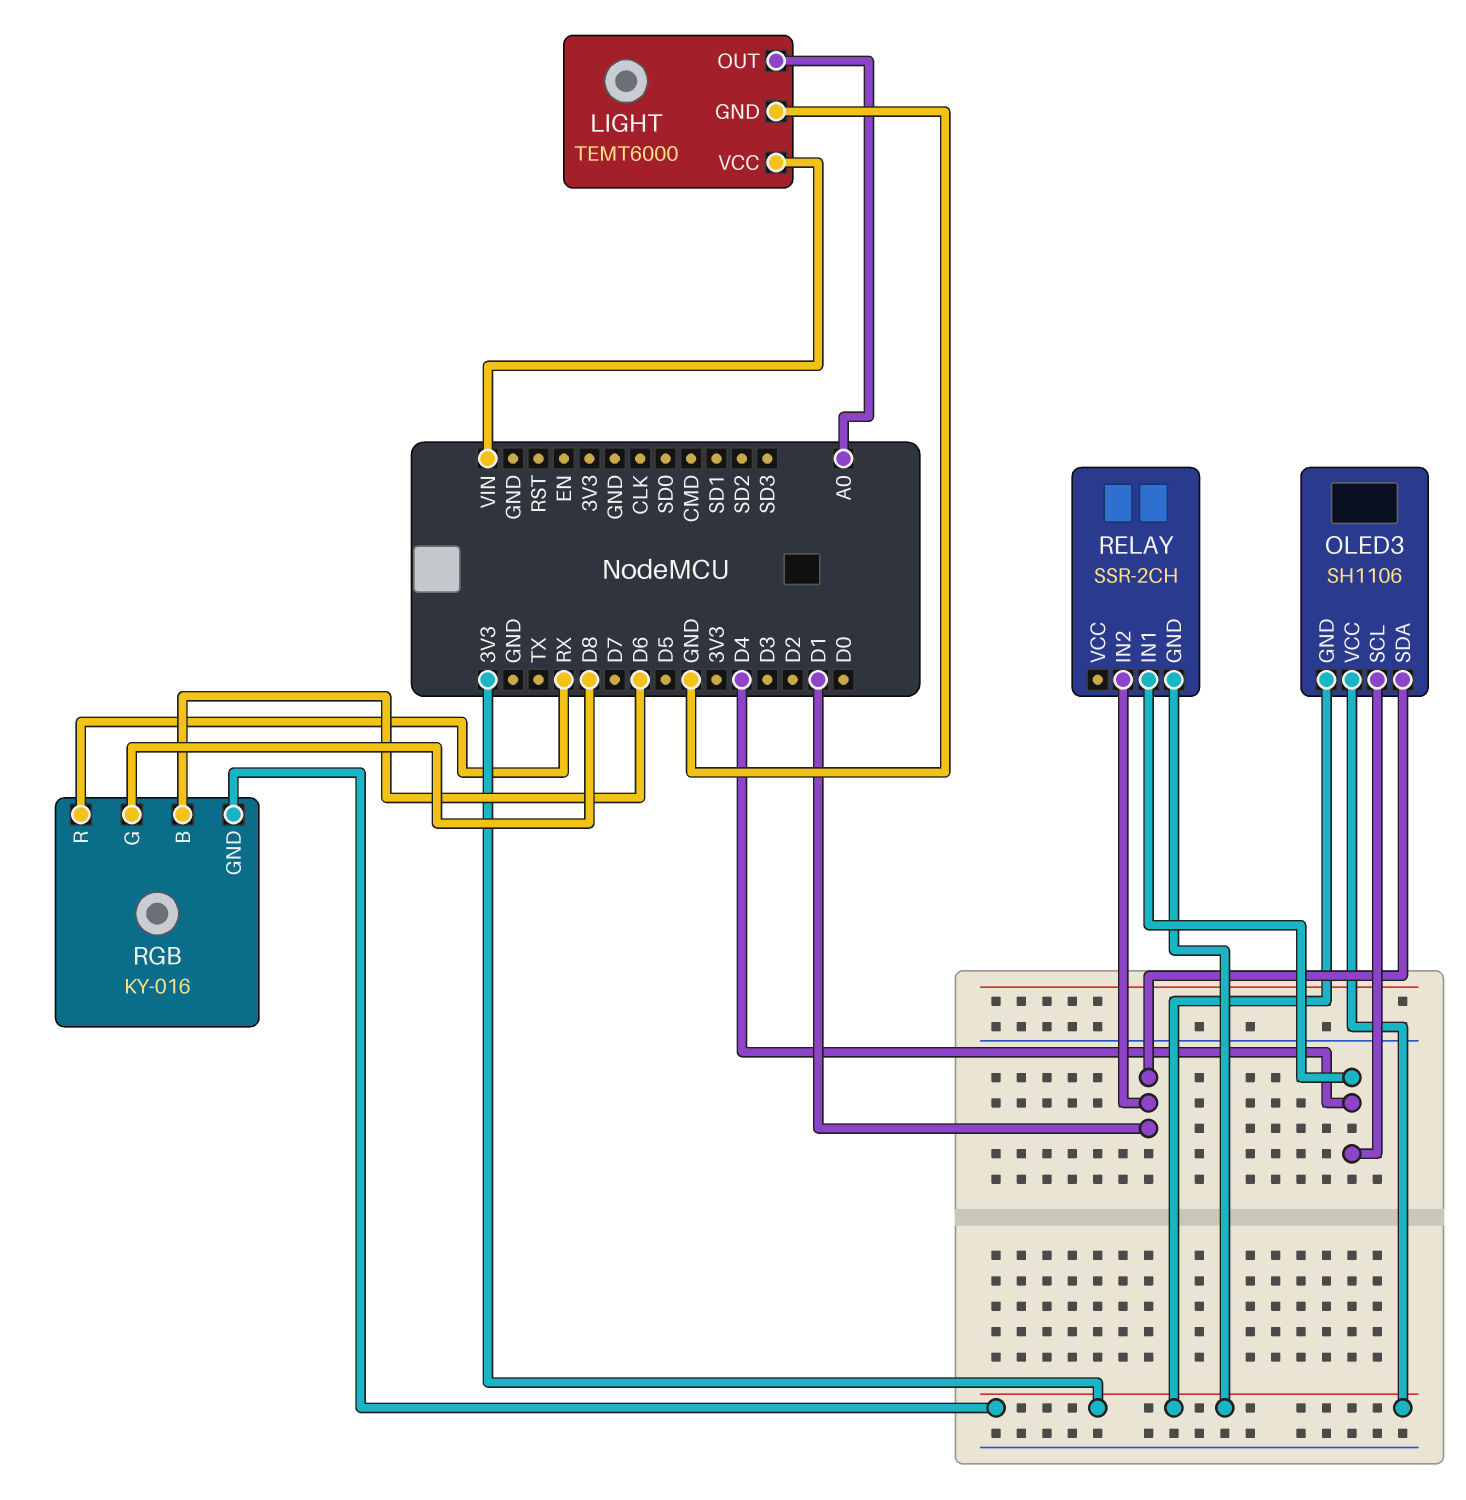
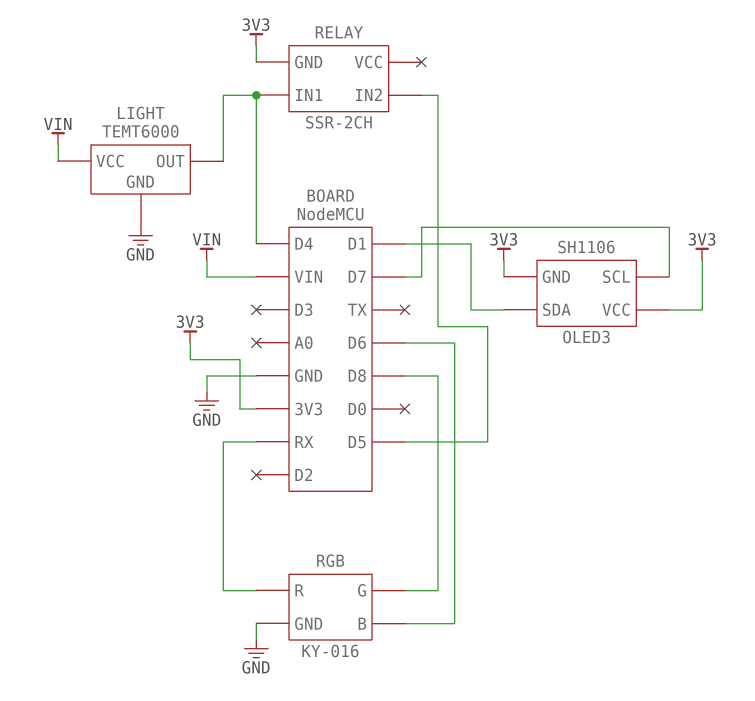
LIGHT pin OUT: A0 -> D4
OLED3 pin SCL: D4 -> D7
RELAY pin IN2: D1 -> D5
RGB pin GND: 3V3 -> GND

